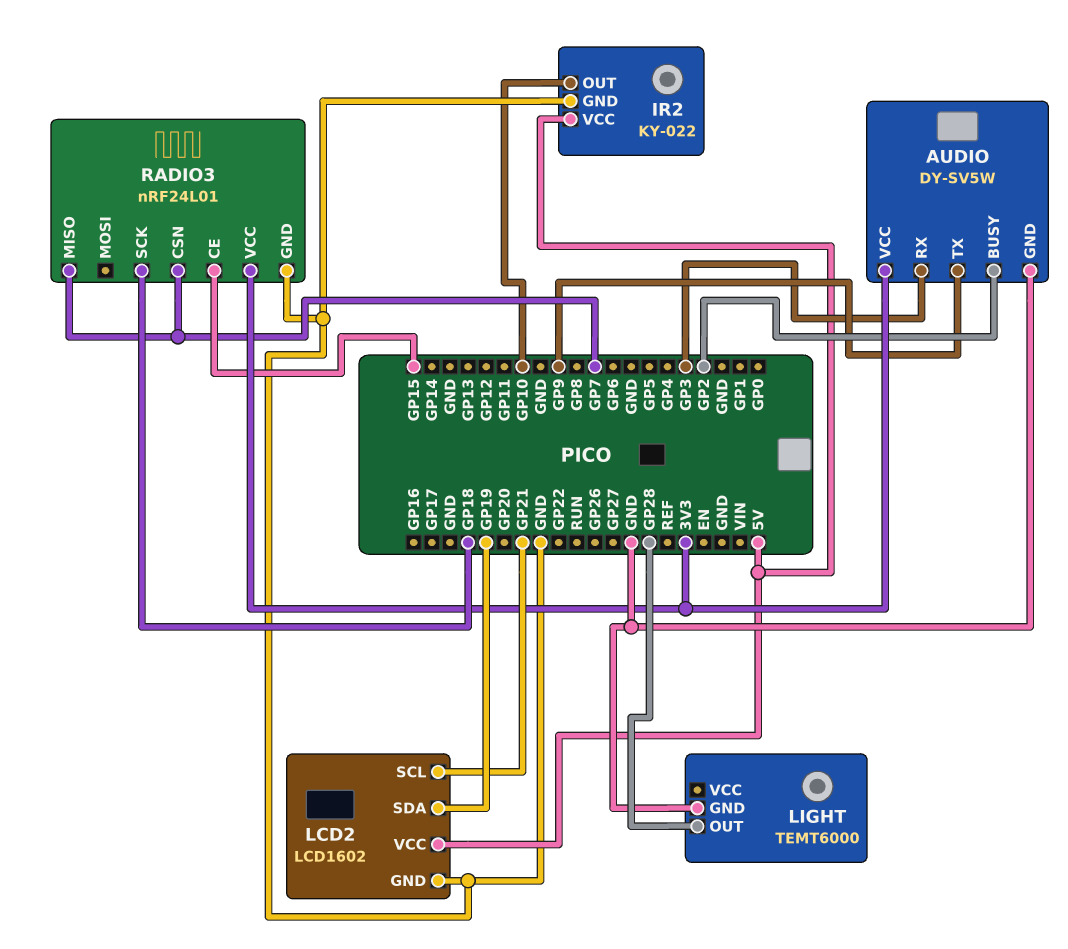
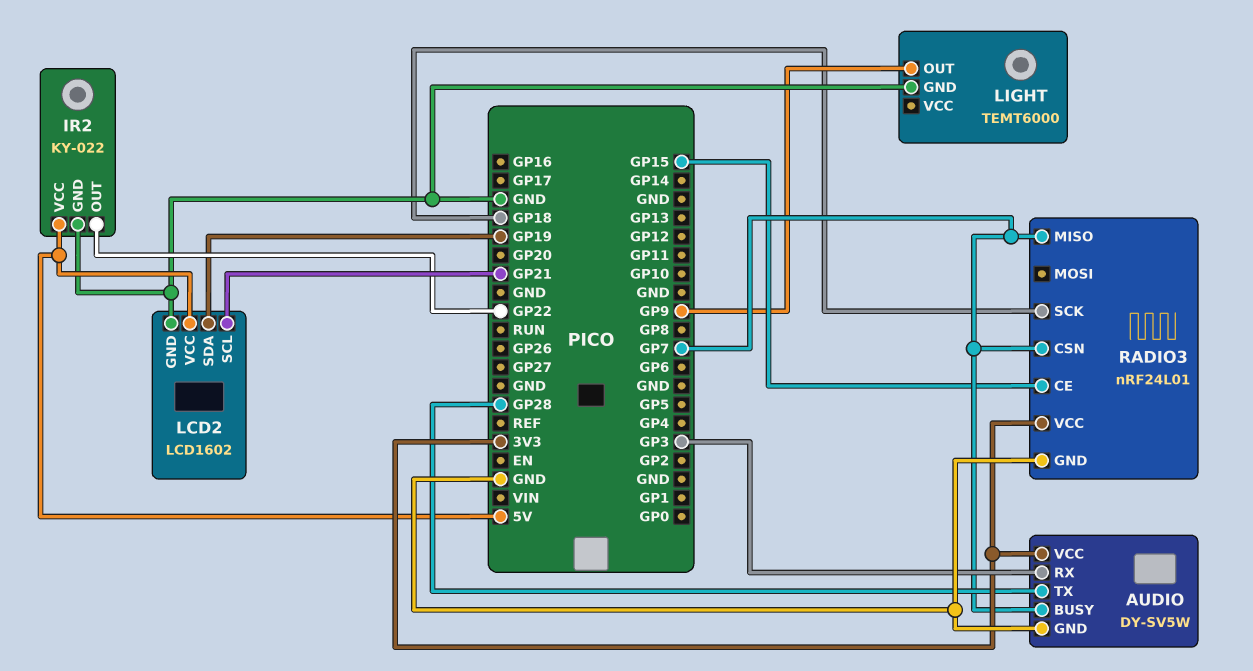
AUDIO pin BUSY: GP2 -> GP7
AUDIO pin TX: GP9 -> GP28
IR2 pin OUT: GP10 -> GP22
LIGHT pin OUT: GP28 -> GP9

